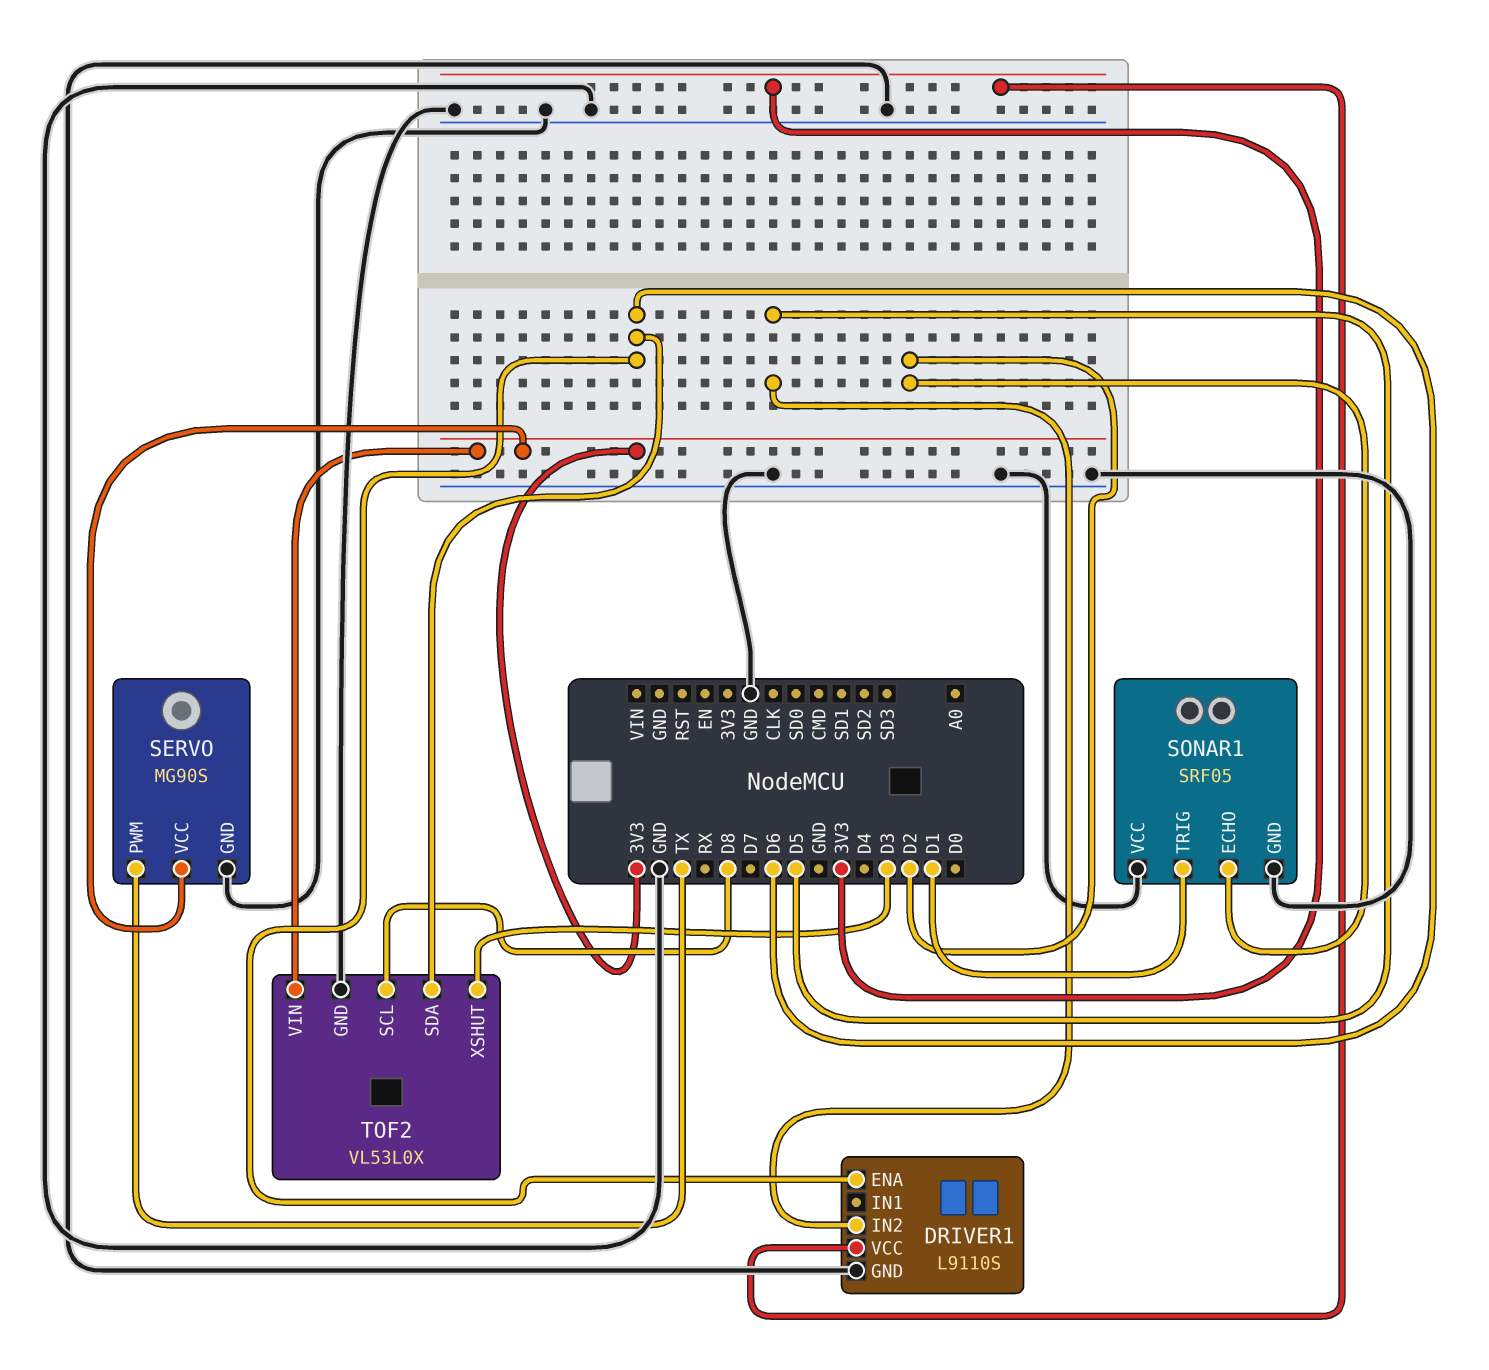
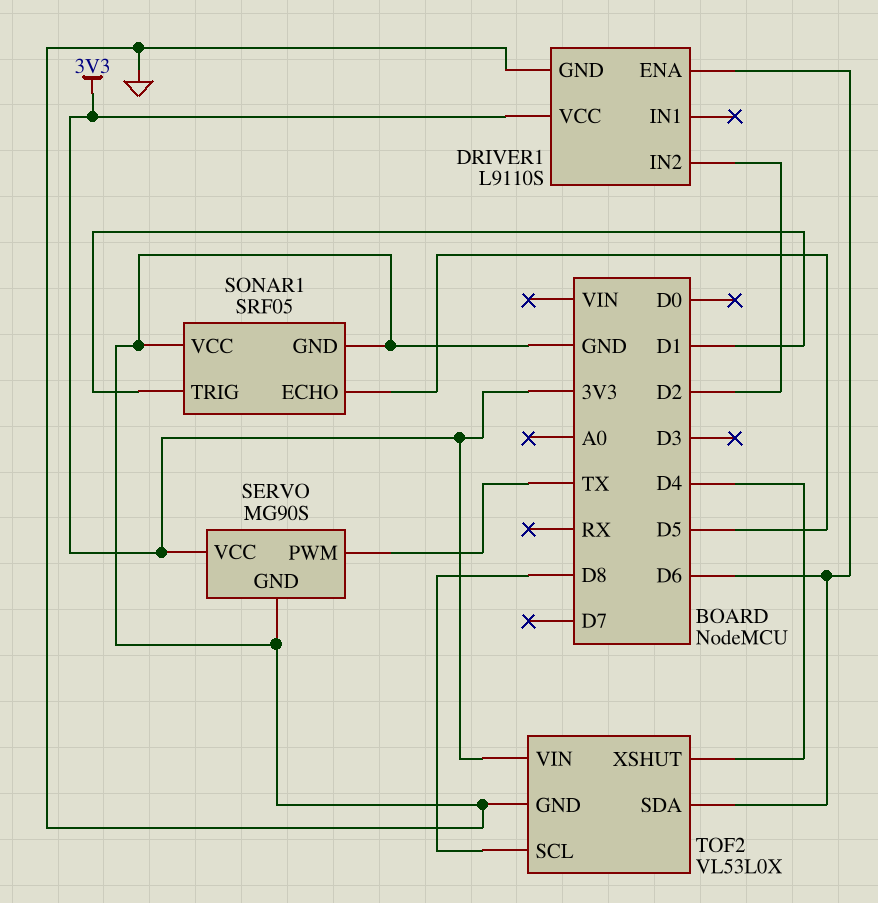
DRIVER1 pin IN2: D5 -> D2
SONAR1 pin ECHO: D2 -> D5
TOF2 pin XSHUT: D3 -> D4

